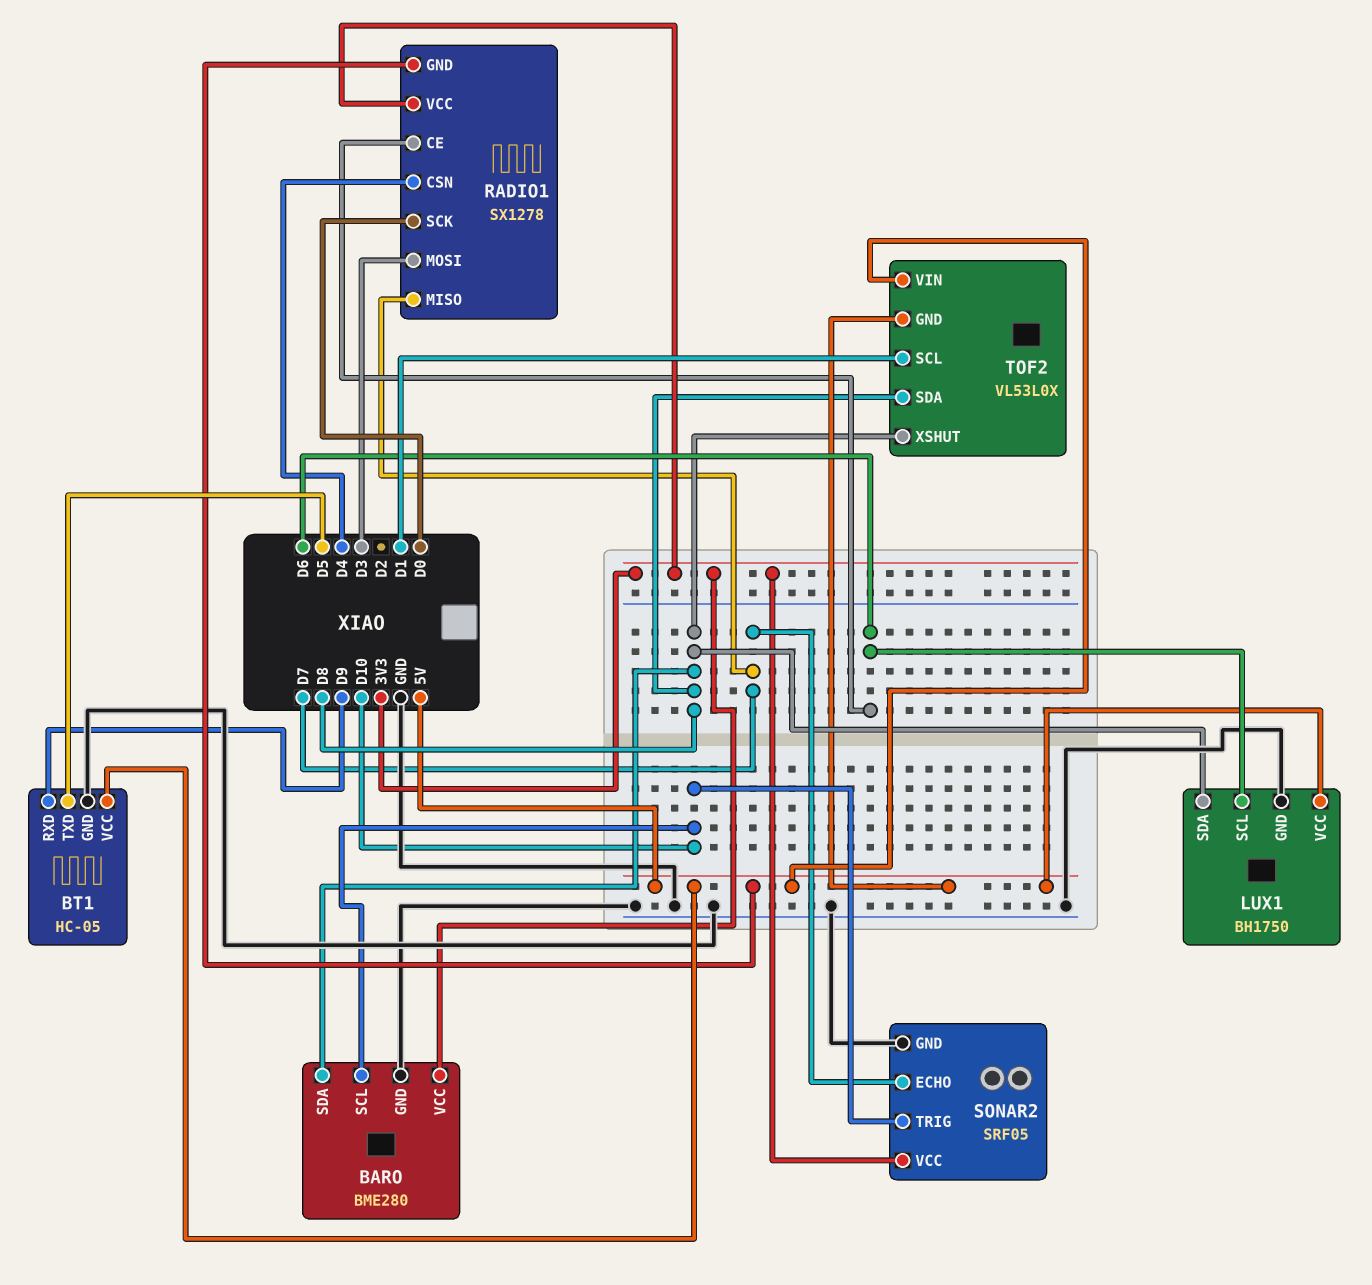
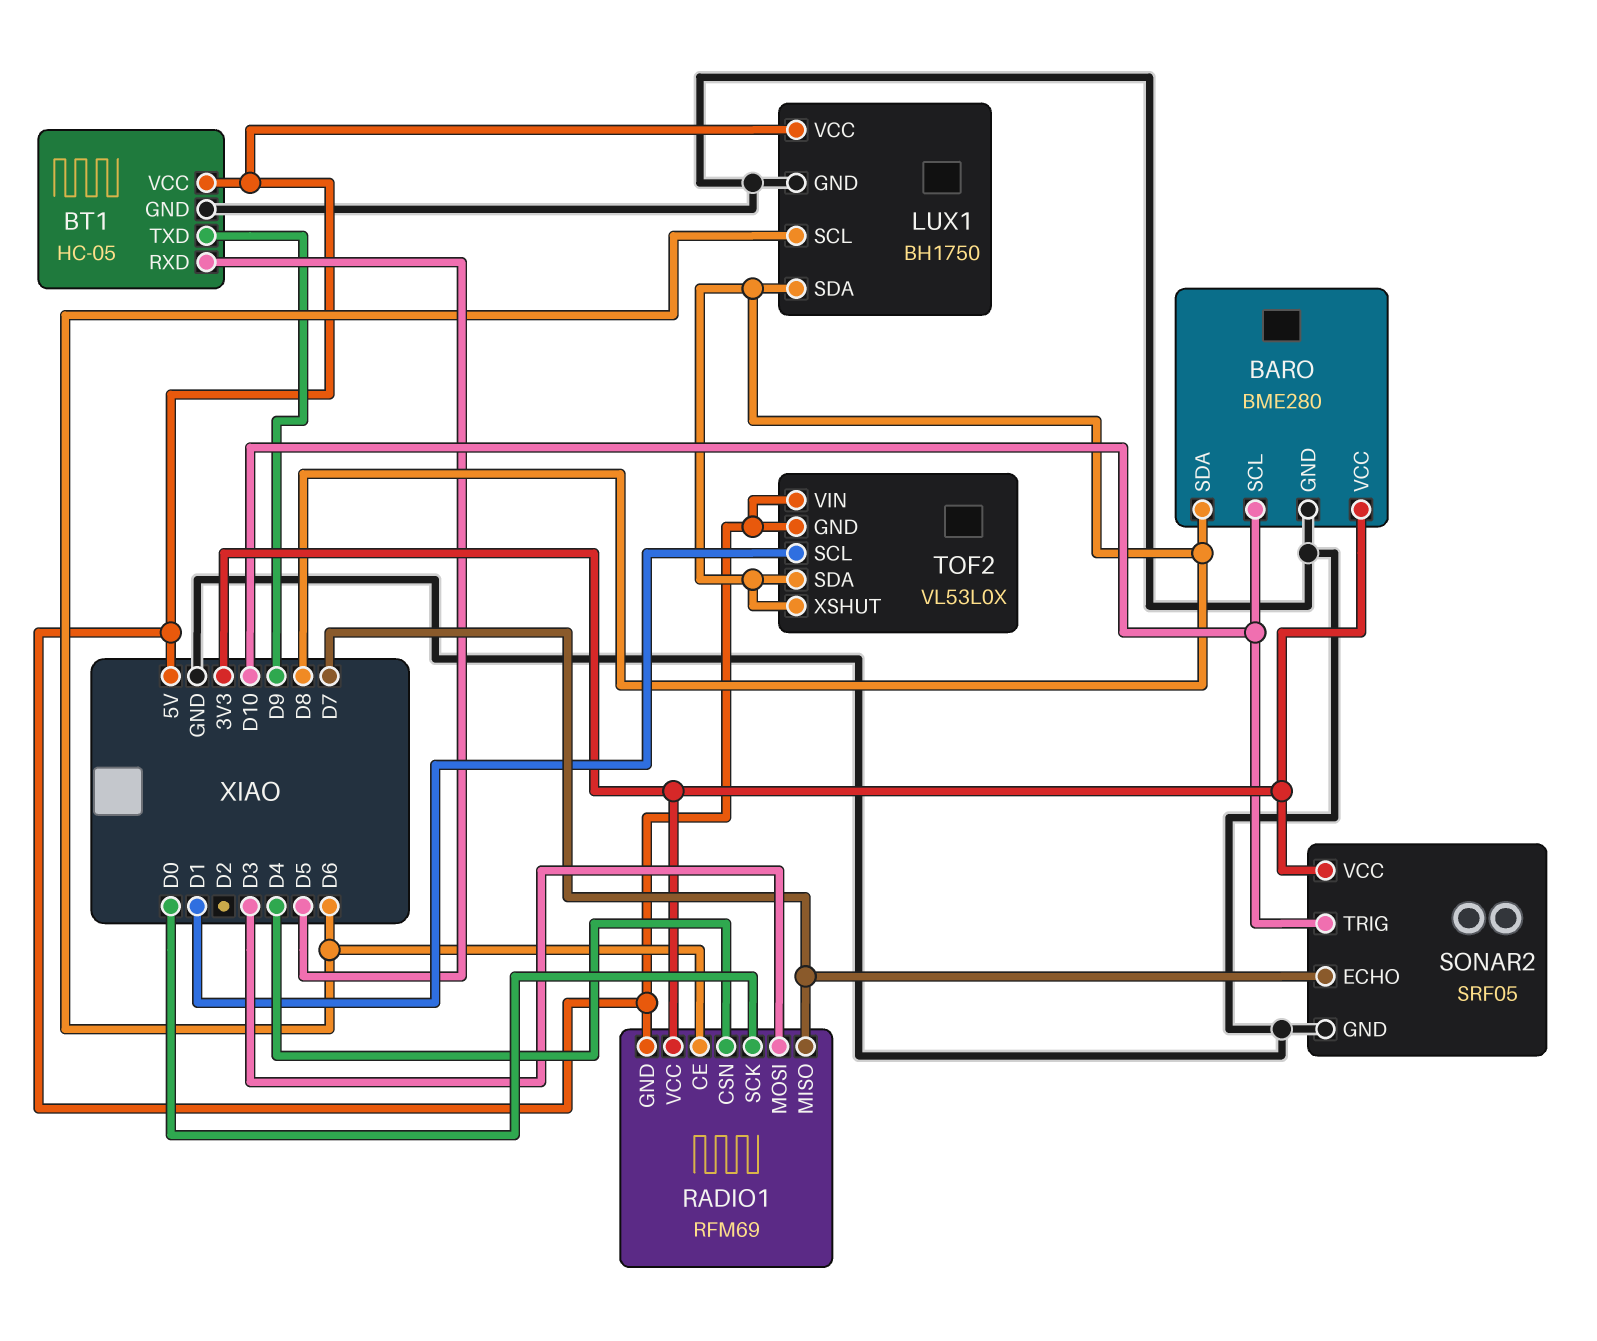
BT1 pin RXD: D9 -> D5
BT1 pin TXD: D5 -> D9
RADIO1: SX1278 -> RFM69

